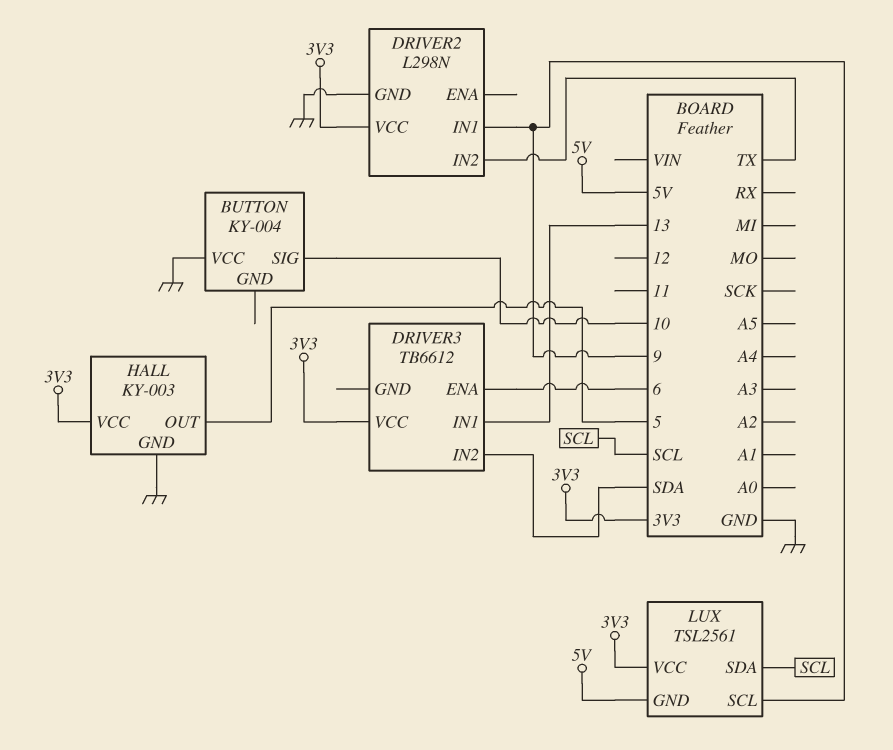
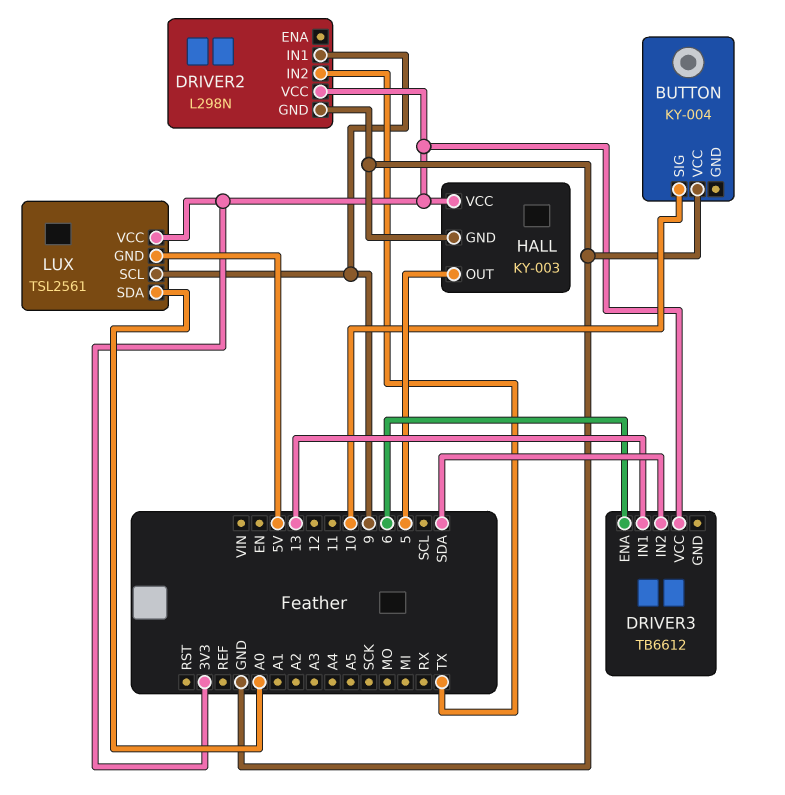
LUX pin SDA: SCL -> A0

